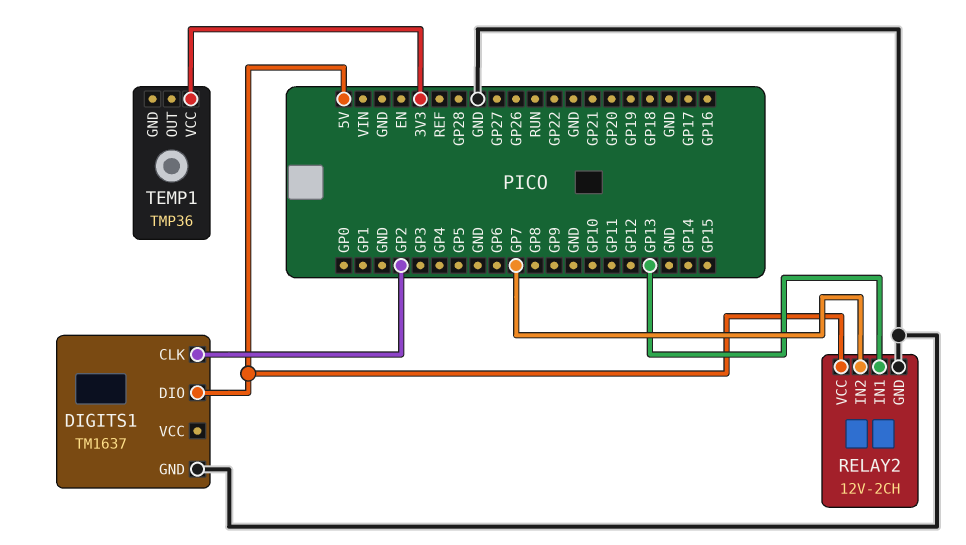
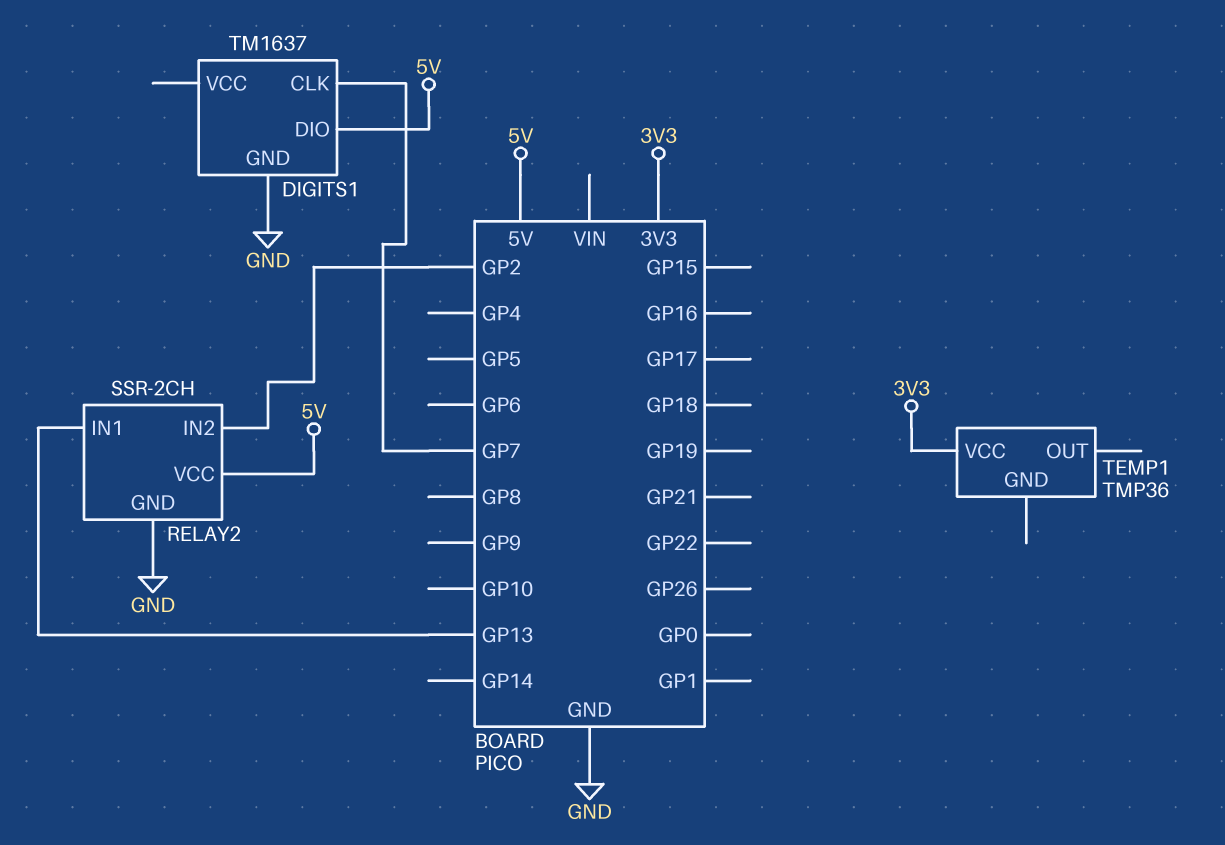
DIGITS1 pin CLK: GP2 -> GP7
RELAY2: 12V-2CH -> SSR-2CH
RELAY2 pin IN2: GP7 -> GP2

